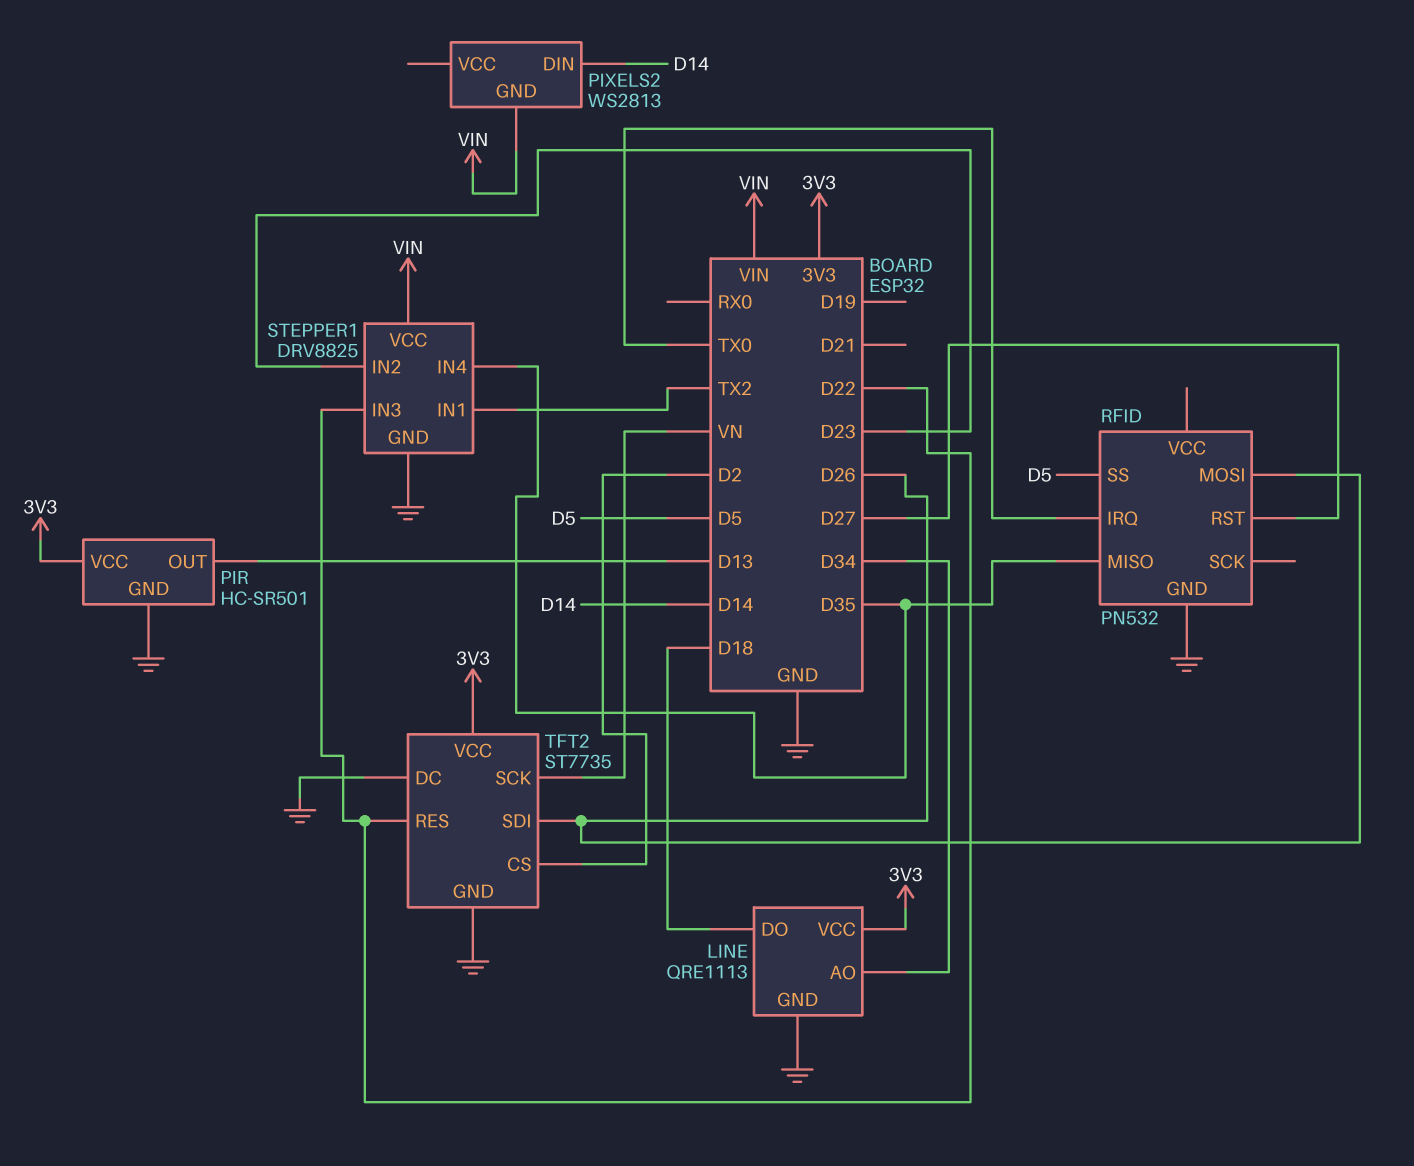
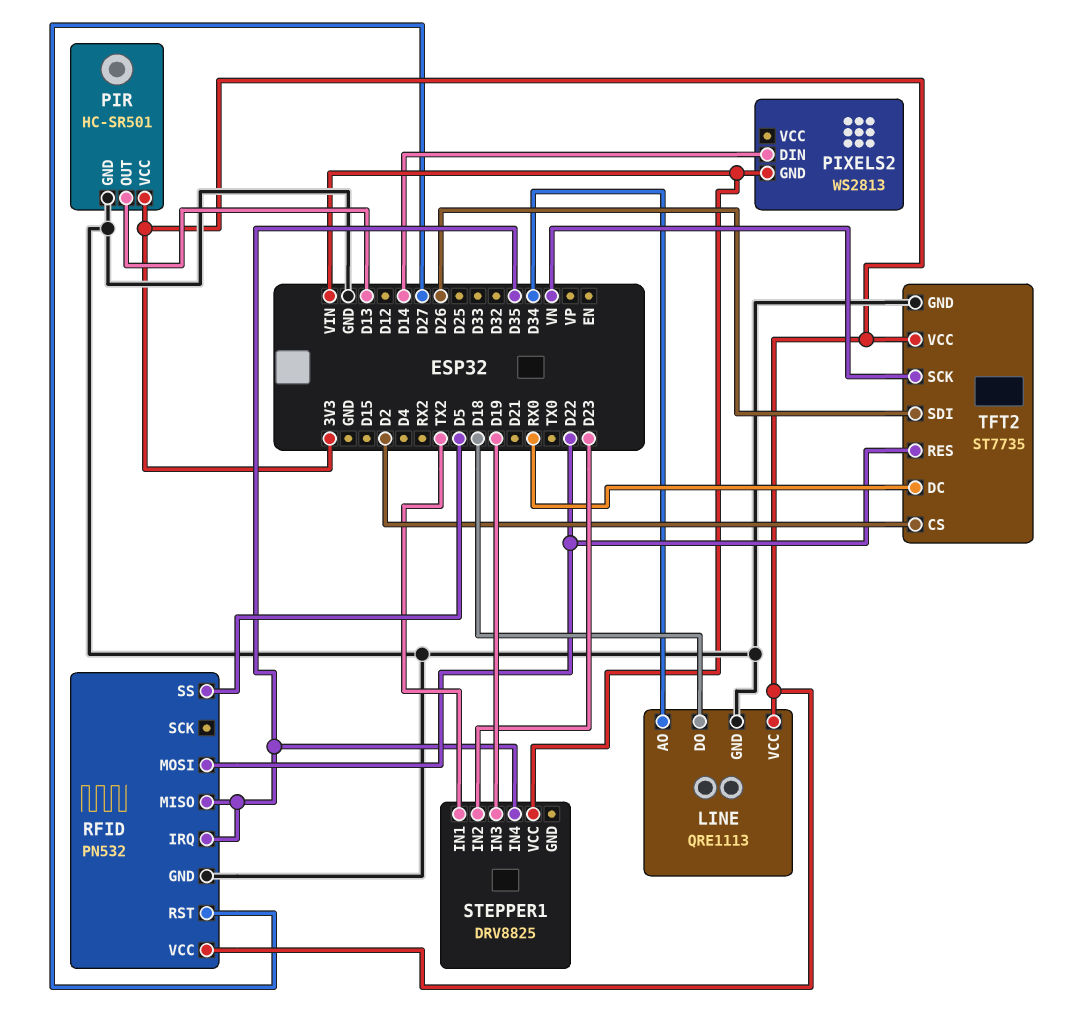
RFID pin IRQ: TX0 -> D35
RFID pin MOSI: D26 -> D22
RFID pin VCC: none -> 3V3
STEPPER1 pin GND: GND -> none
STEPPER1 pin IN3: D22 -> D19
TFT2 pin DC: GND -> RX0

